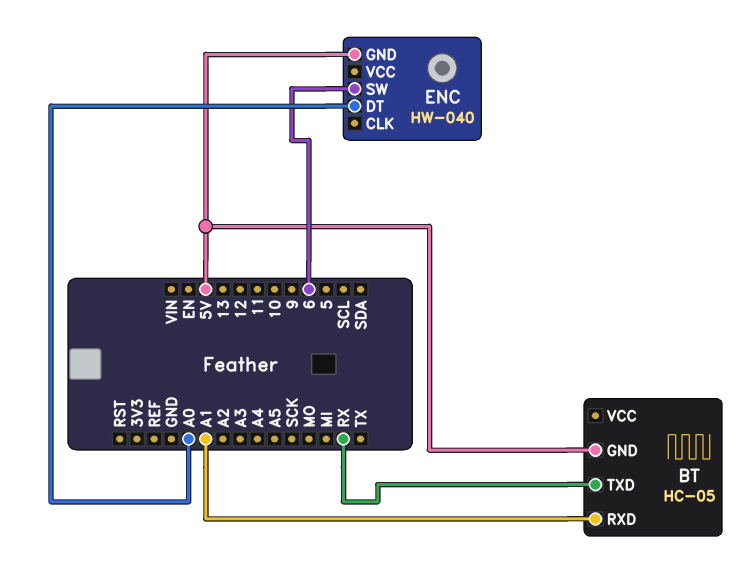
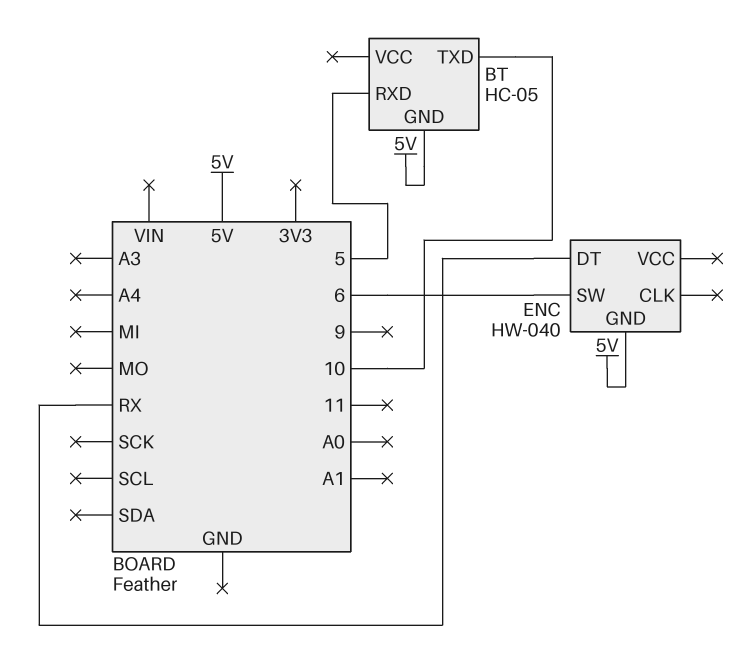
BT pin RXD: A1 -> 5
BT pin TXD: RX -> 10
ENC pin DT: A0 -> RX

